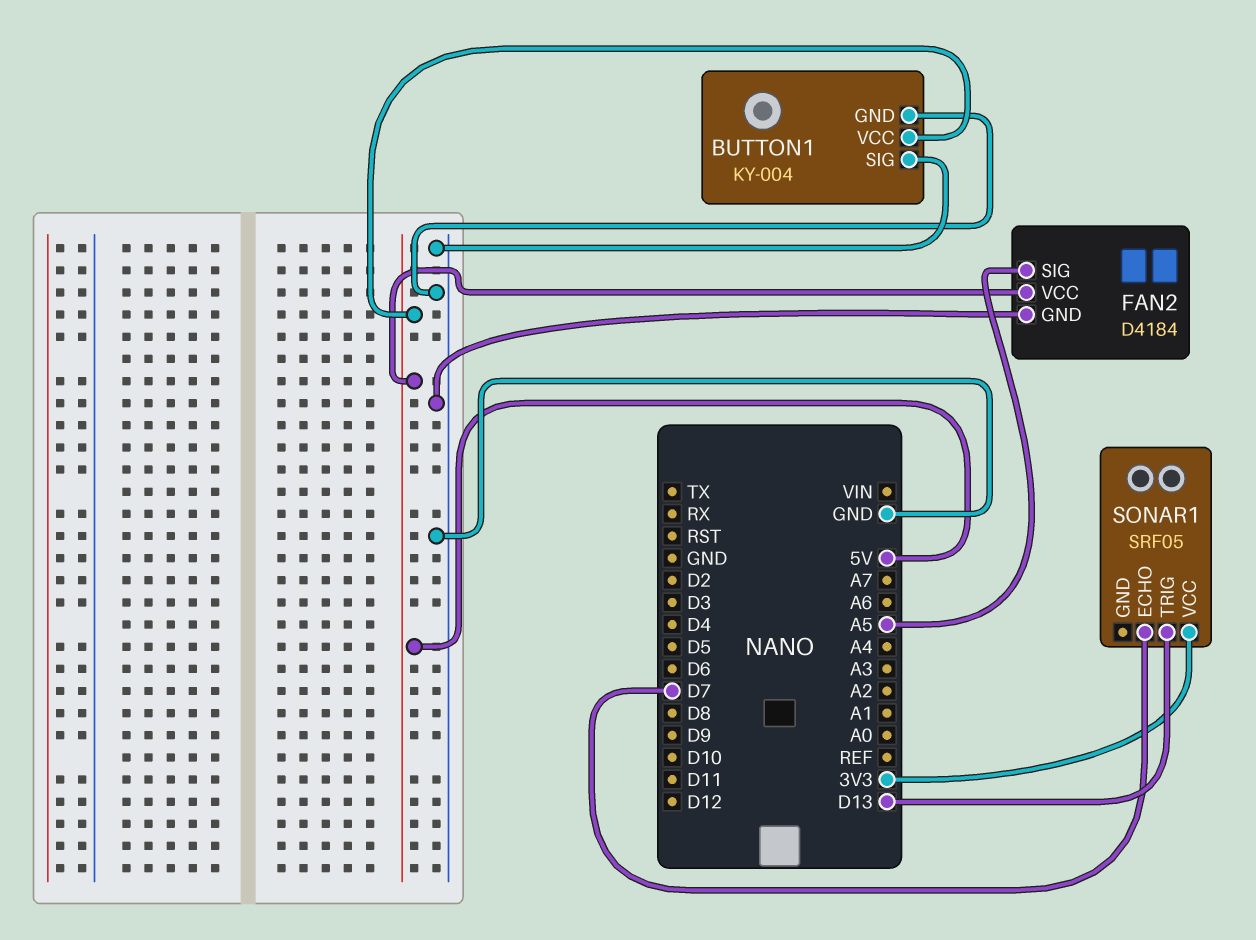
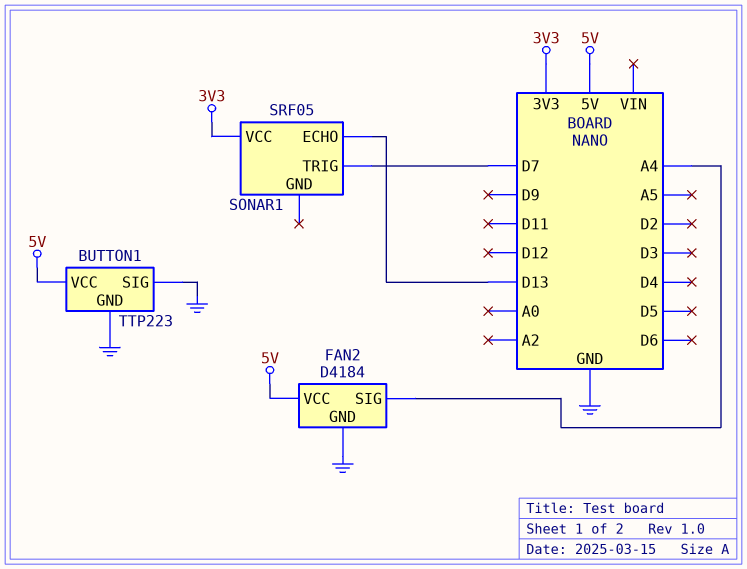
BUTTON1: KY-004 -> TTP223
FAN2 pin SIG: A5 -> A4
SONAR1 pin ECHO: D7 -> D13
SONAR1 pin TRIG: D13 -> D7

